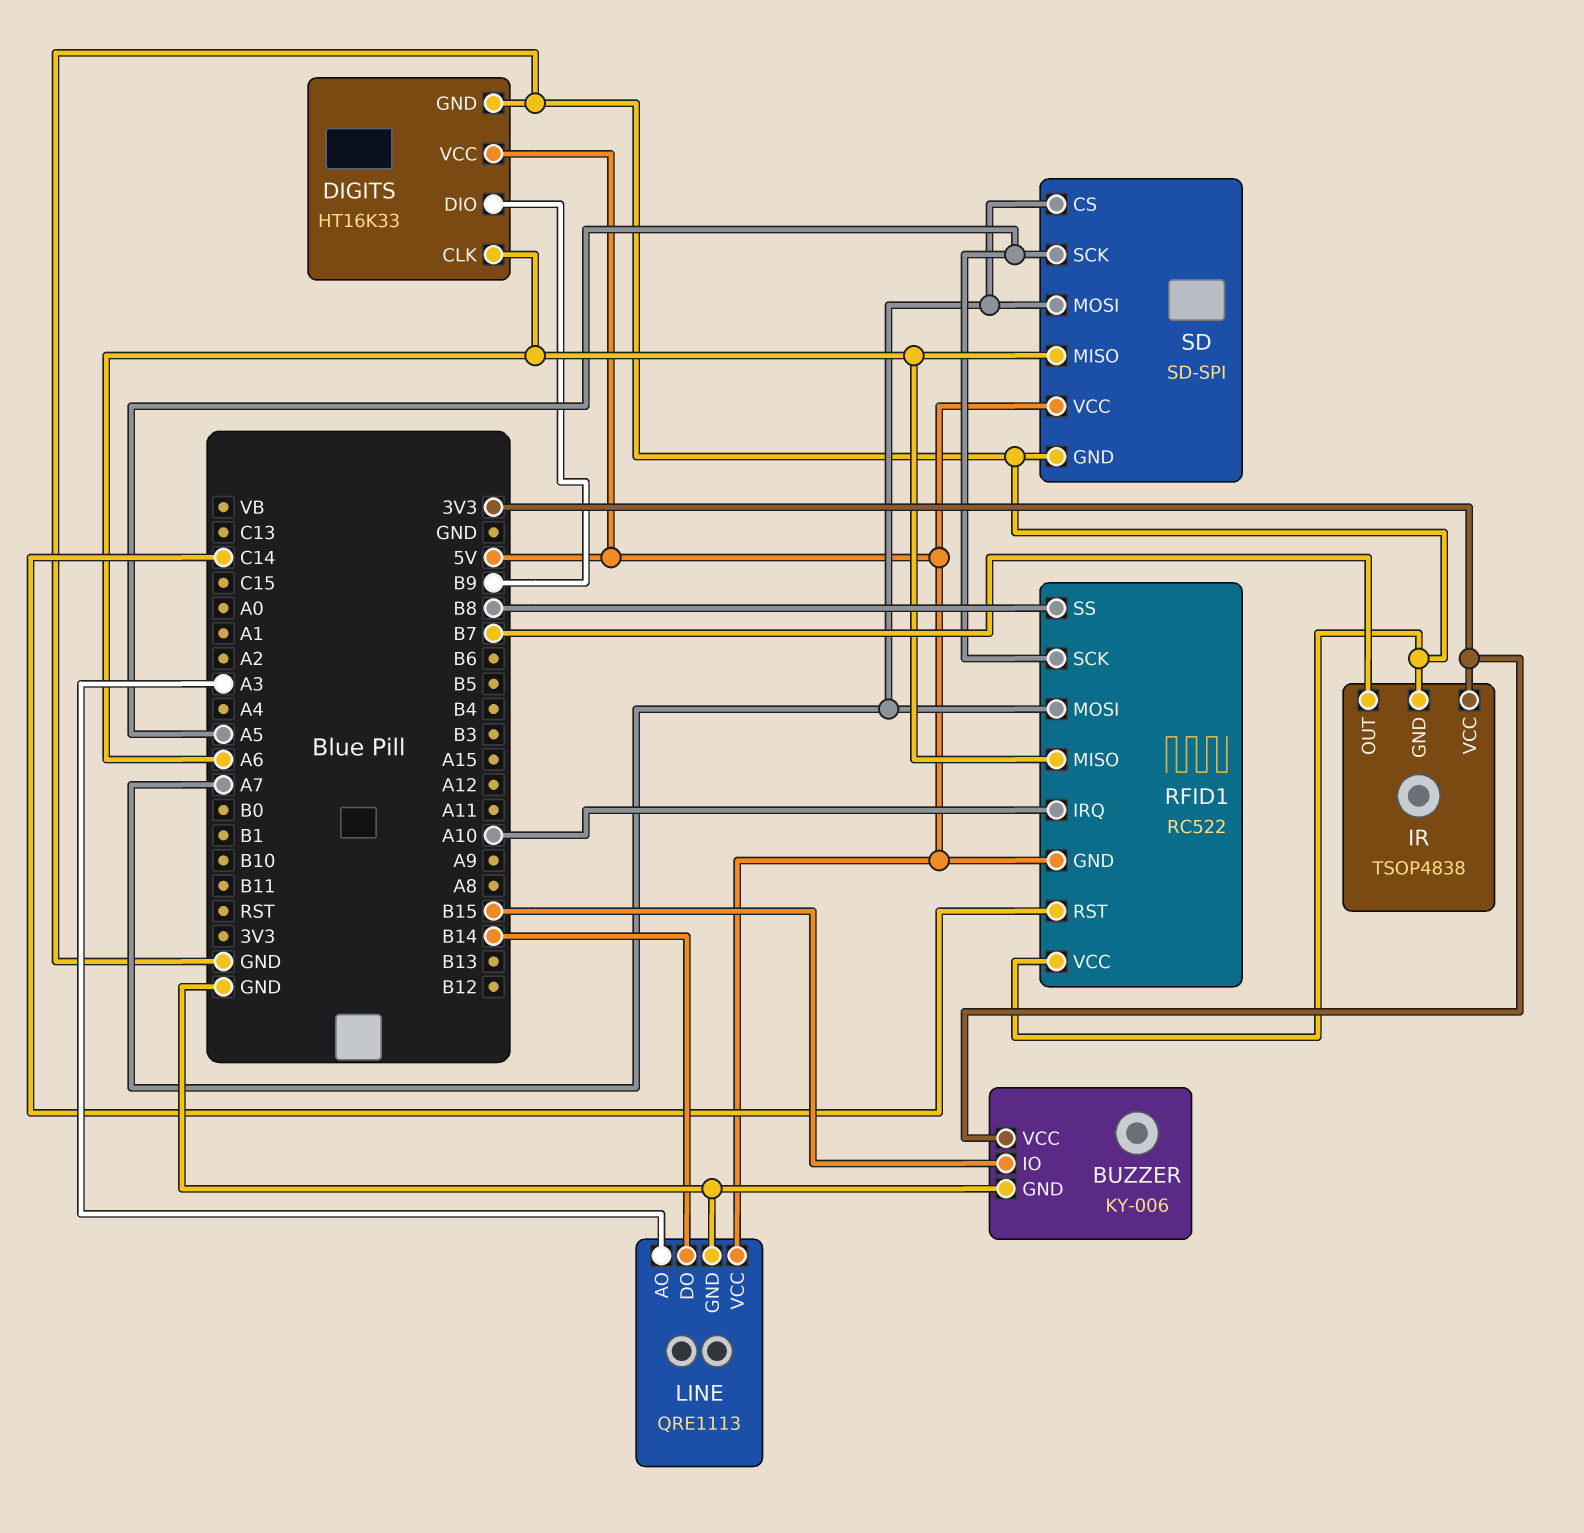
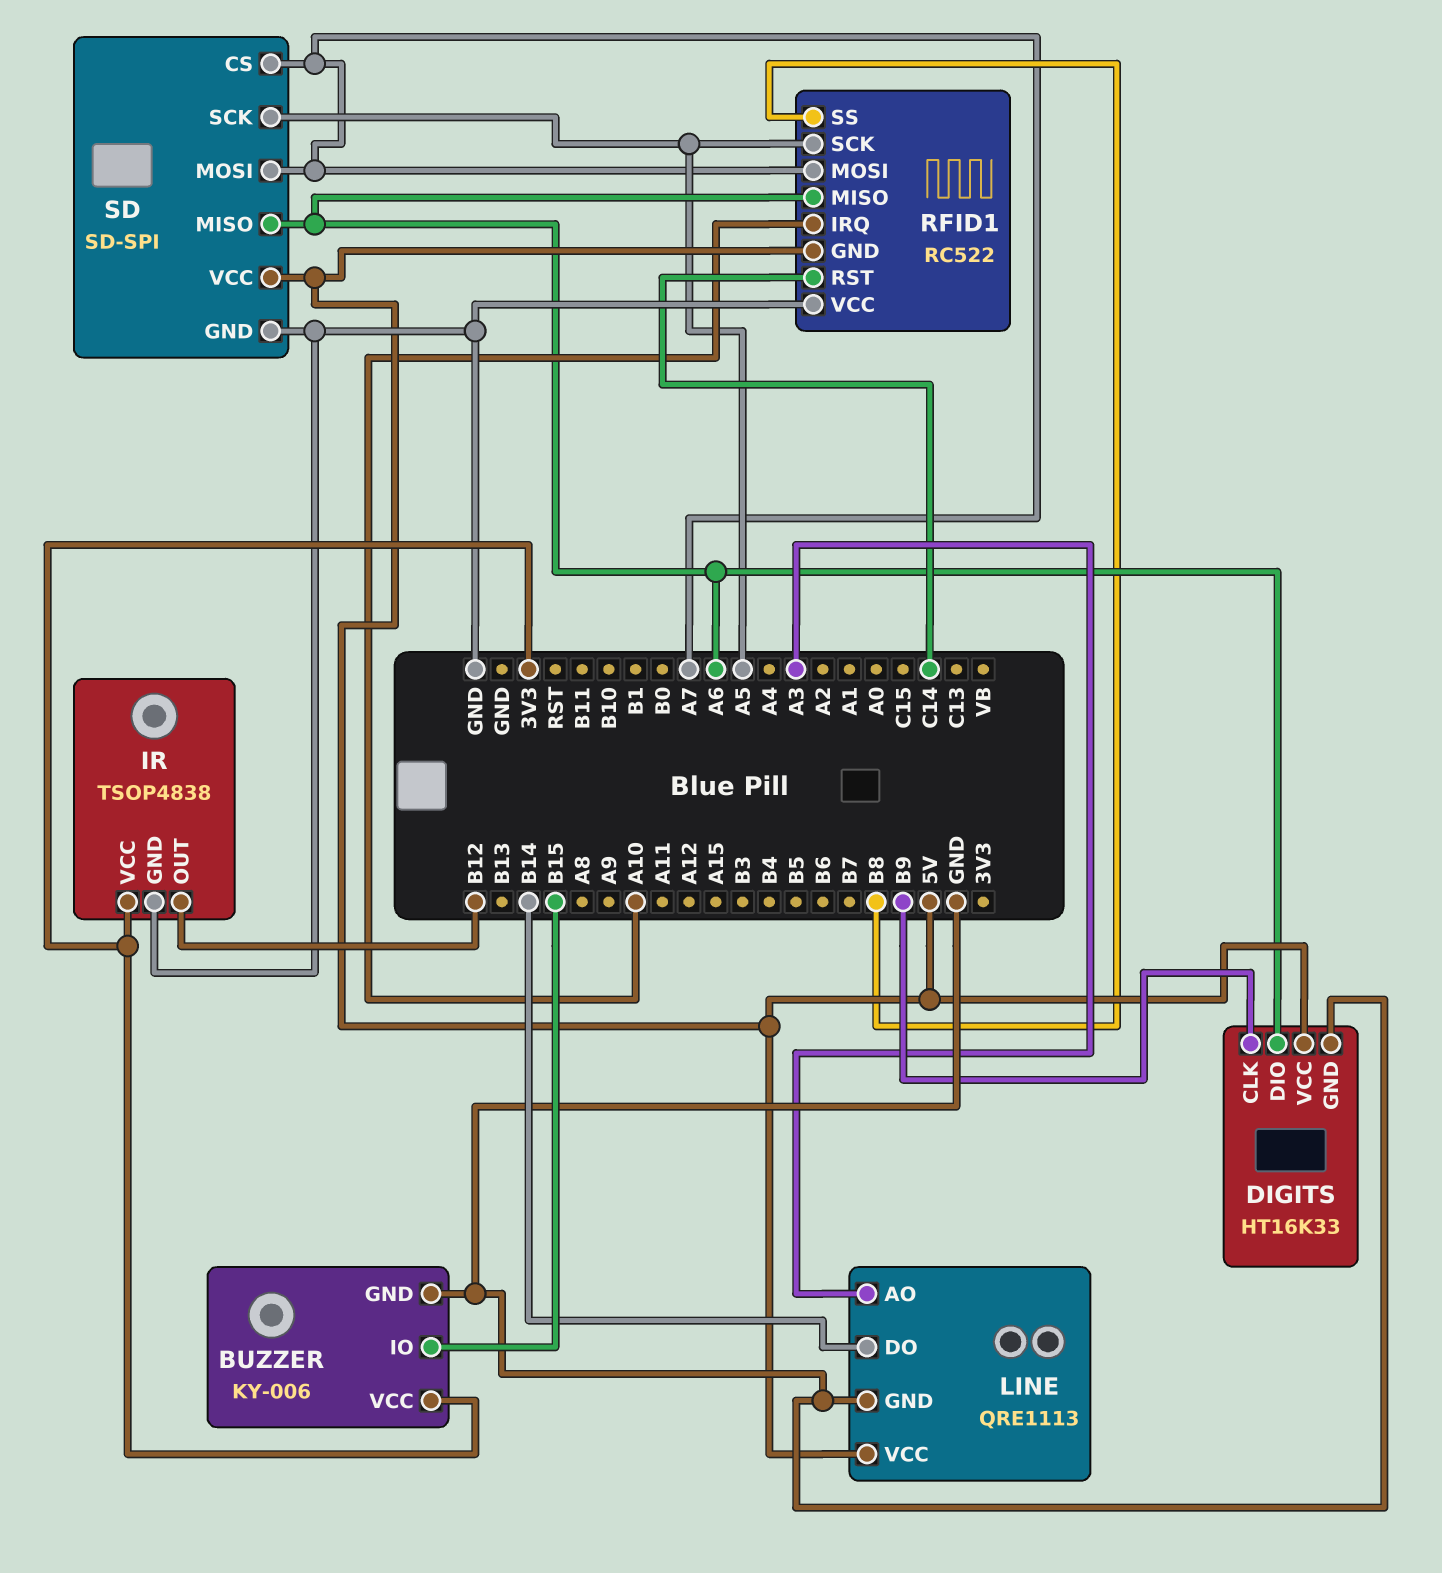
DIGITS pin CLK: A6 -> B9
DIGITS pin DIO: B9 -> A6
IR pin OUT: B7 -> B12

